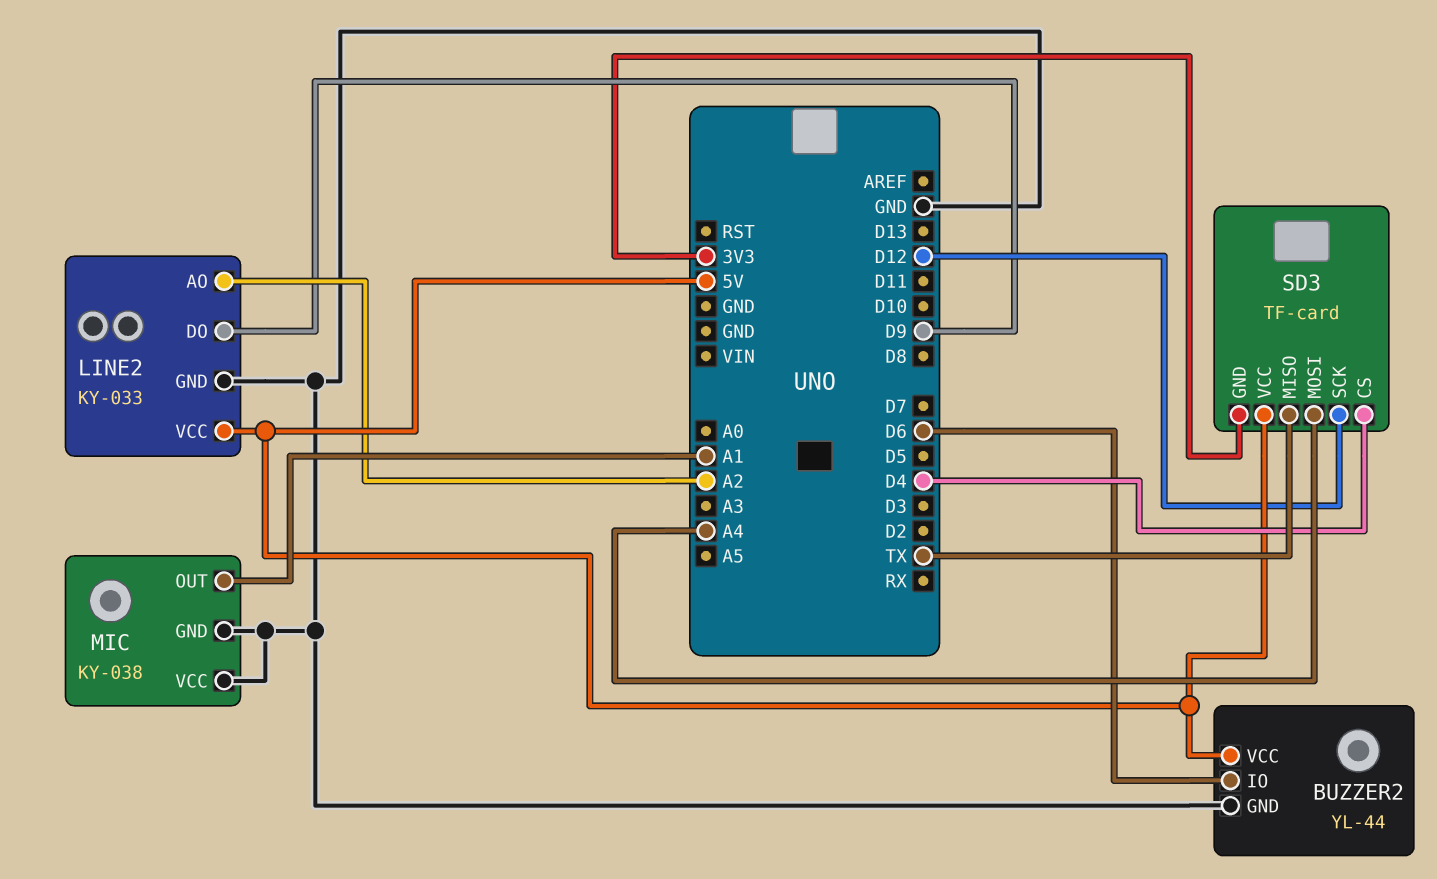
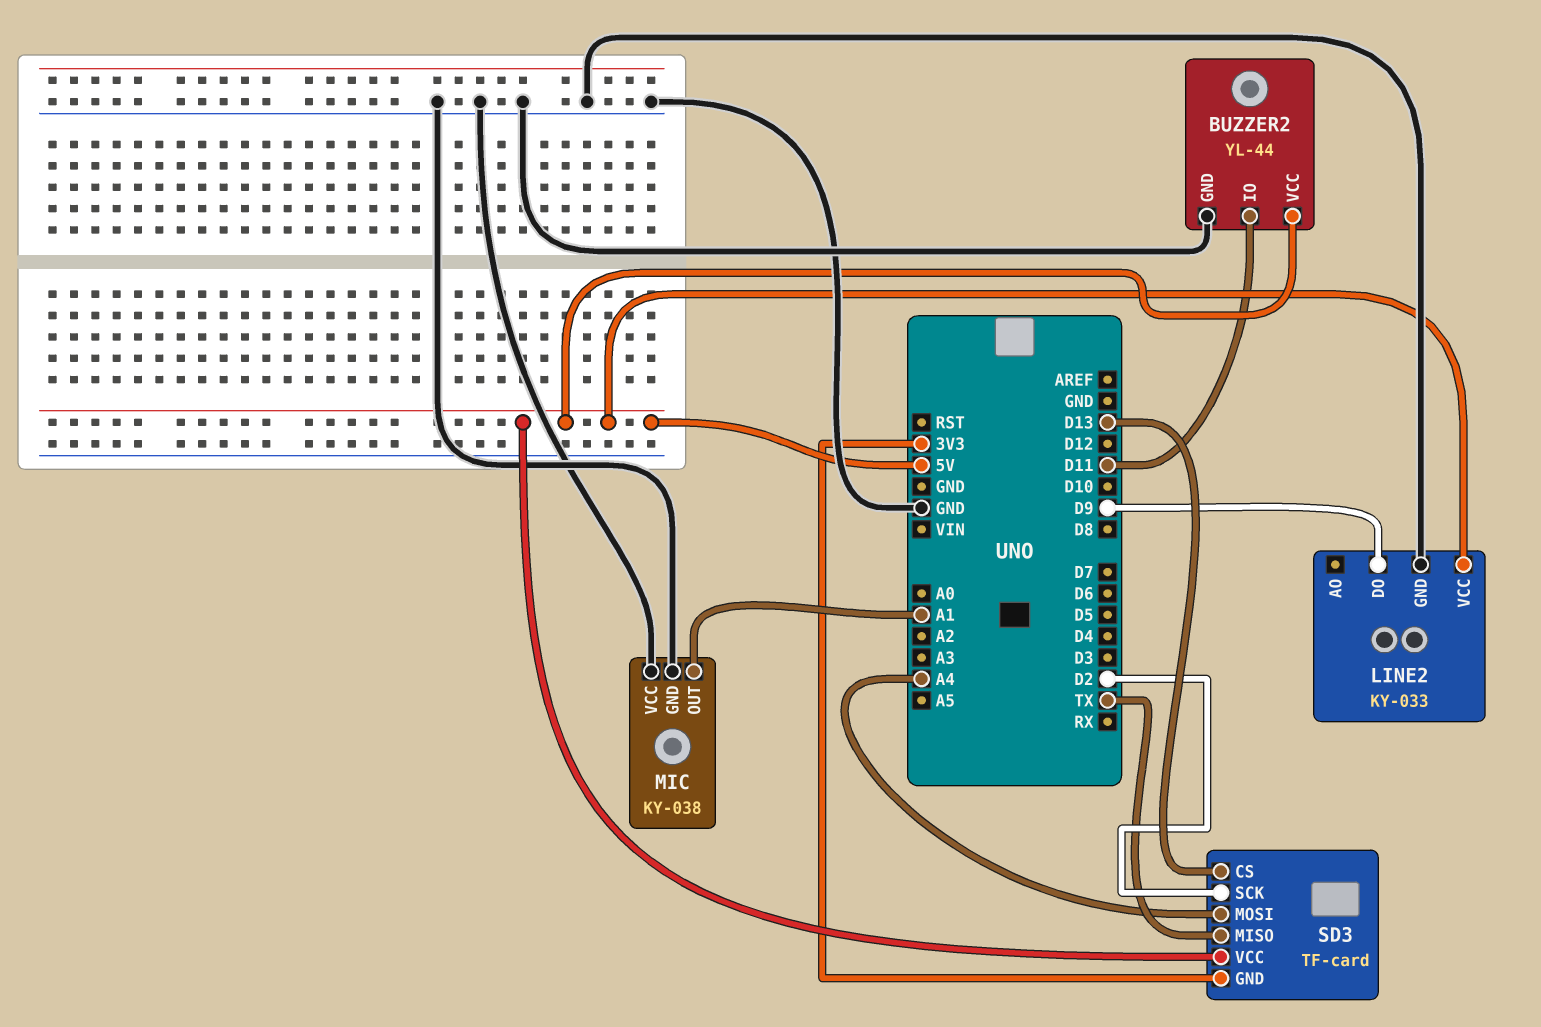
BUZZER2 pin IO: D6 -> D11
LINE2 pin AO: A2 -> none
SD3 pin CS: D4 -> D13
SD3 pin SCK: D12 -> D2

